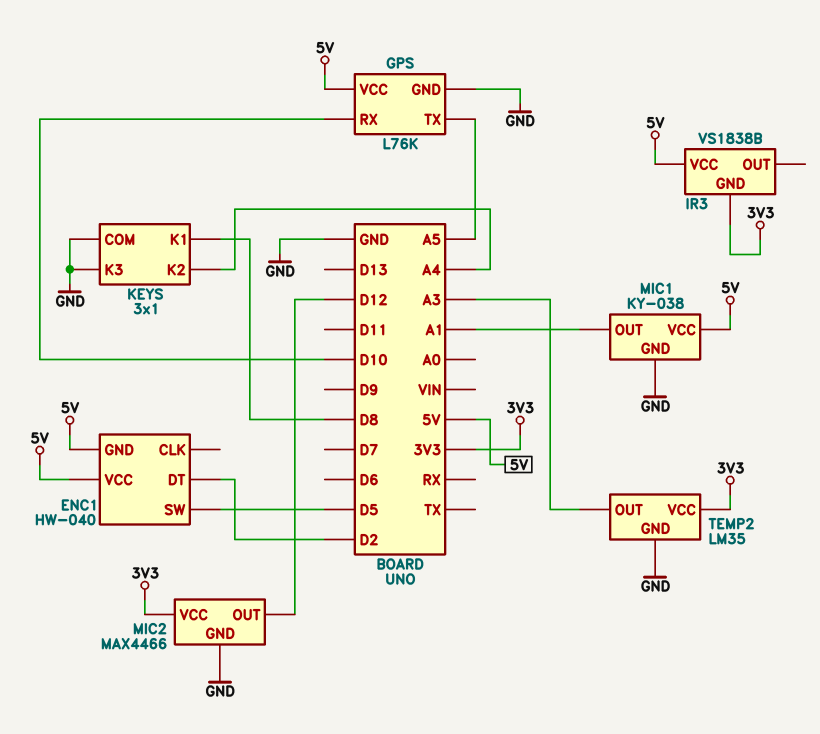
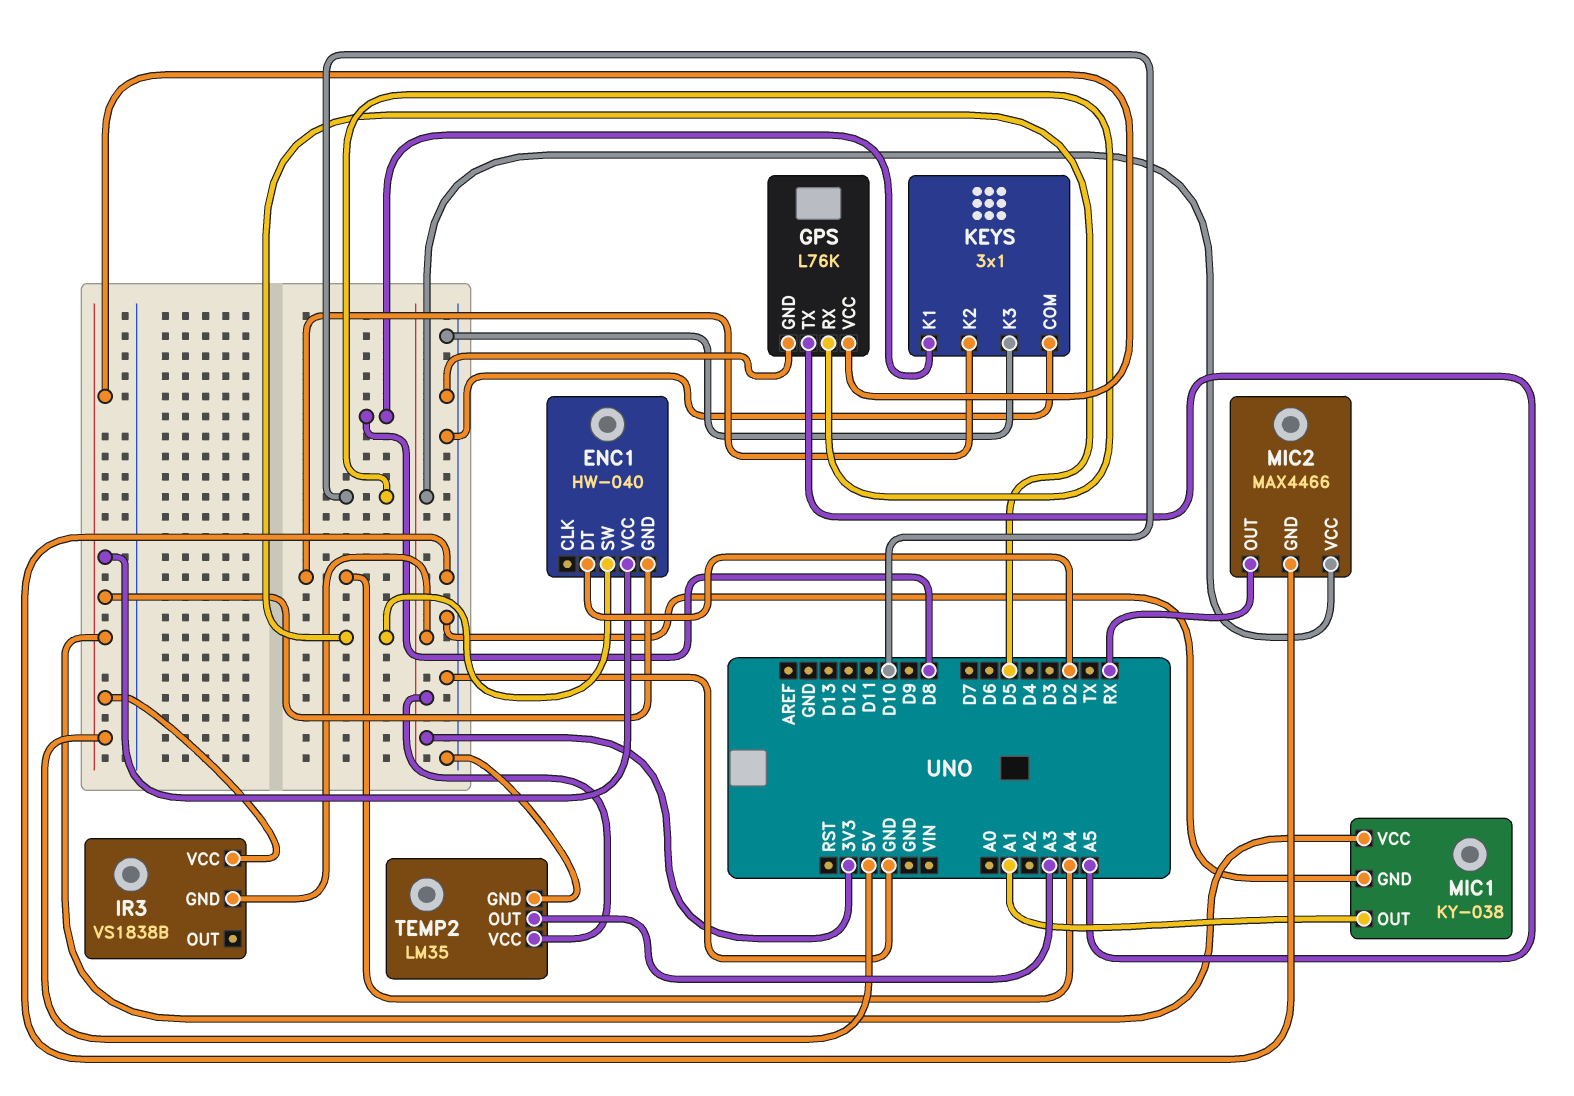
MIC2 pin OUT: D12 -> RX

